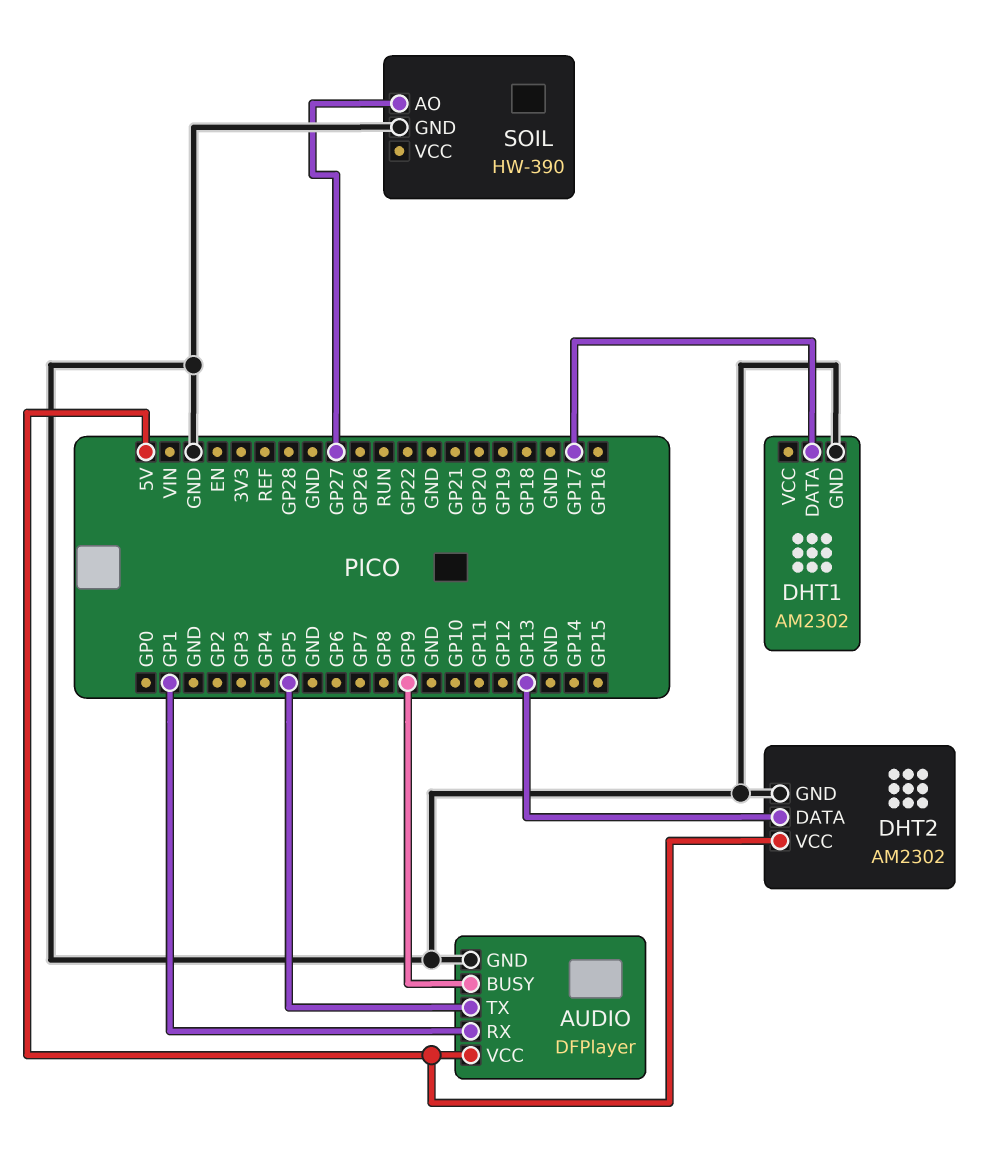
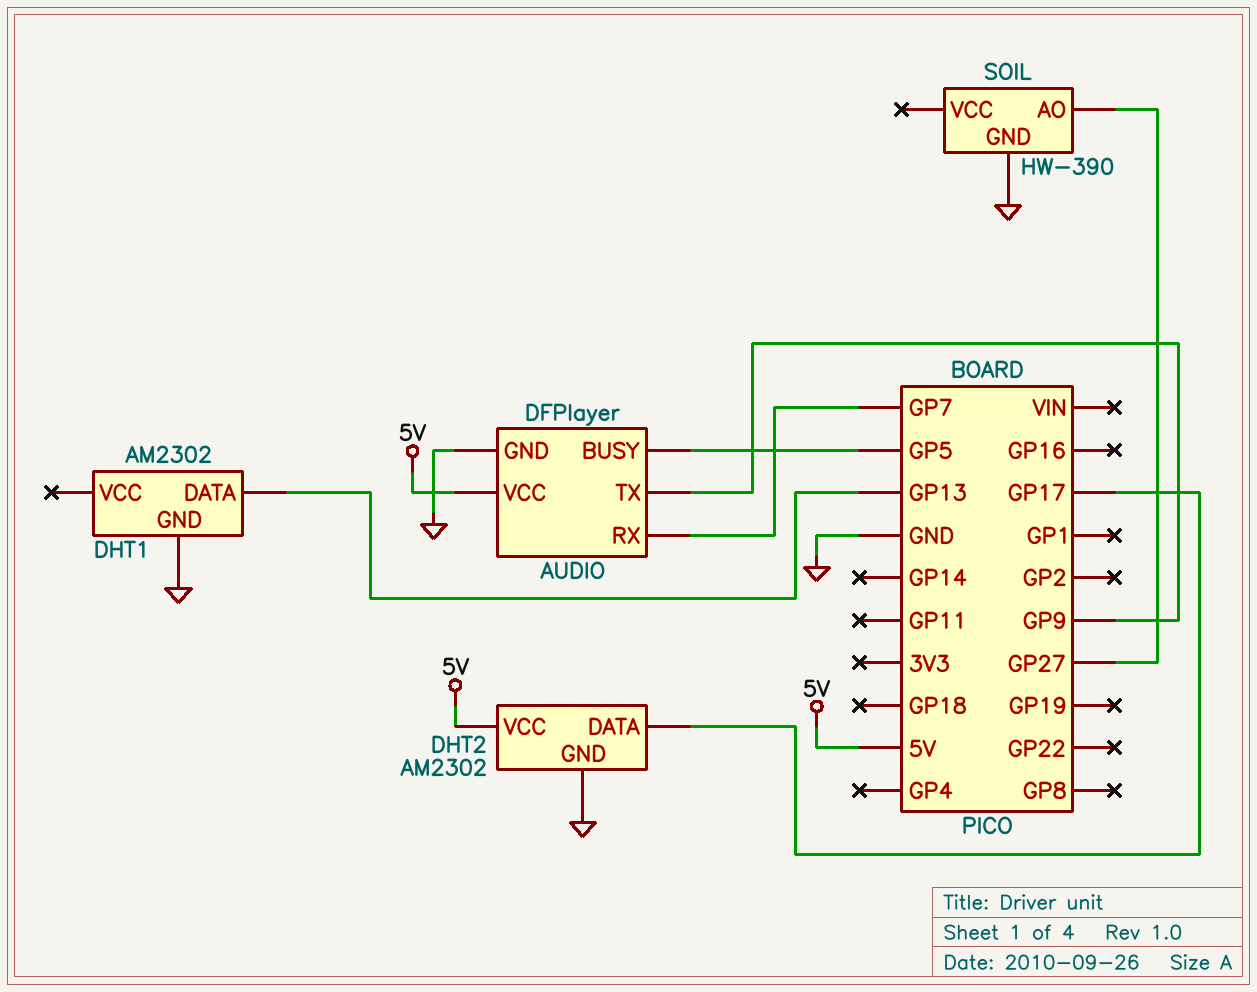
AUDIO pin BUSY: GP9 -> GP5
AUDIO pin RX: GP1 -> GP7
AUDIO pin TX: GP5 -> GP9
DHT1 pin DATA: GP17 -> GP13
DHT2 pin DATA: GP13 -> GP17

